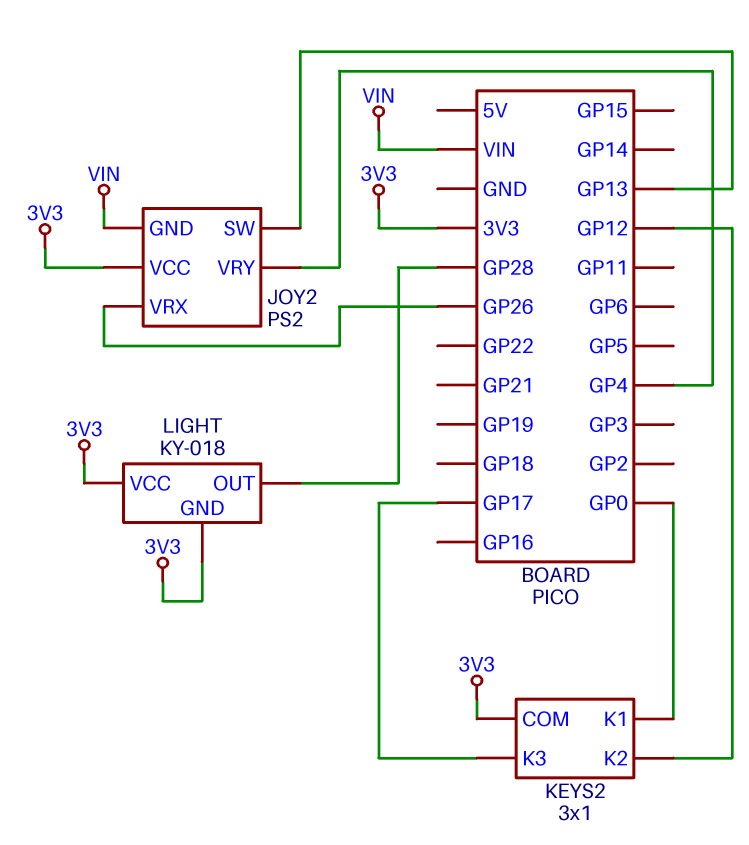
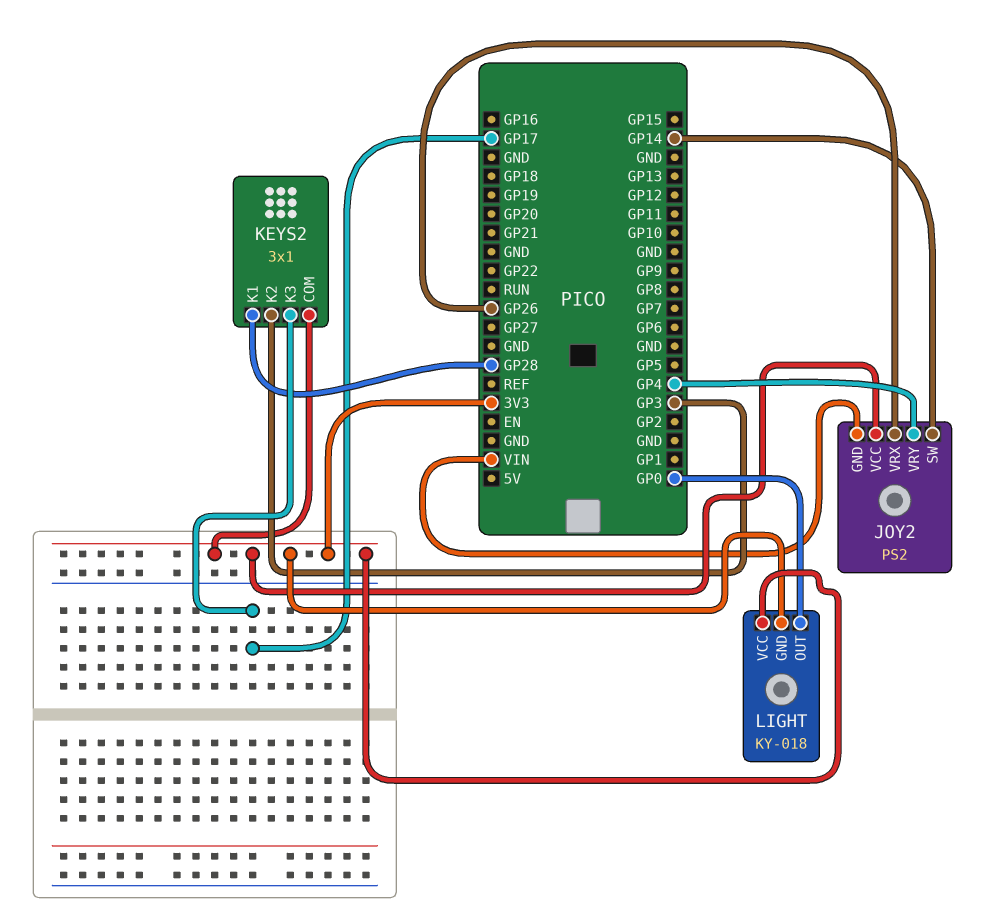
JOY2 pin SW: GP13 -> GP14
KEYS2 pin K1: GP0 -> GP28
KEYS2 pin K2: GP12 -> GP3
LIGHT pin OUT: GP28 -> GP0

